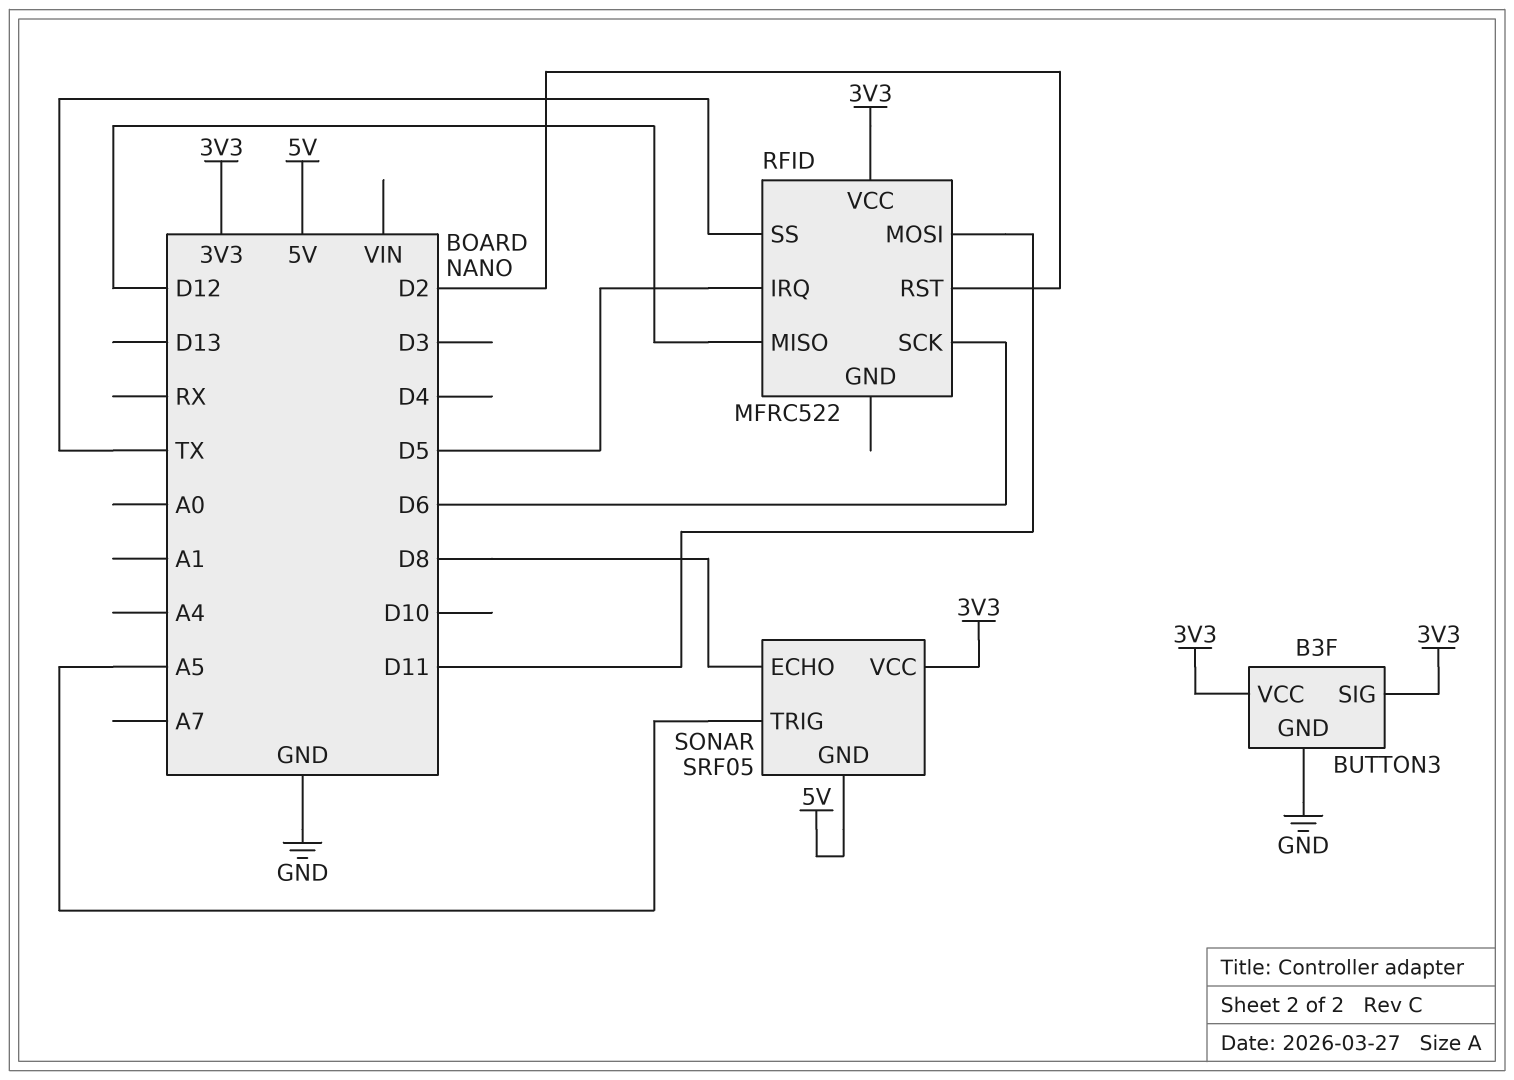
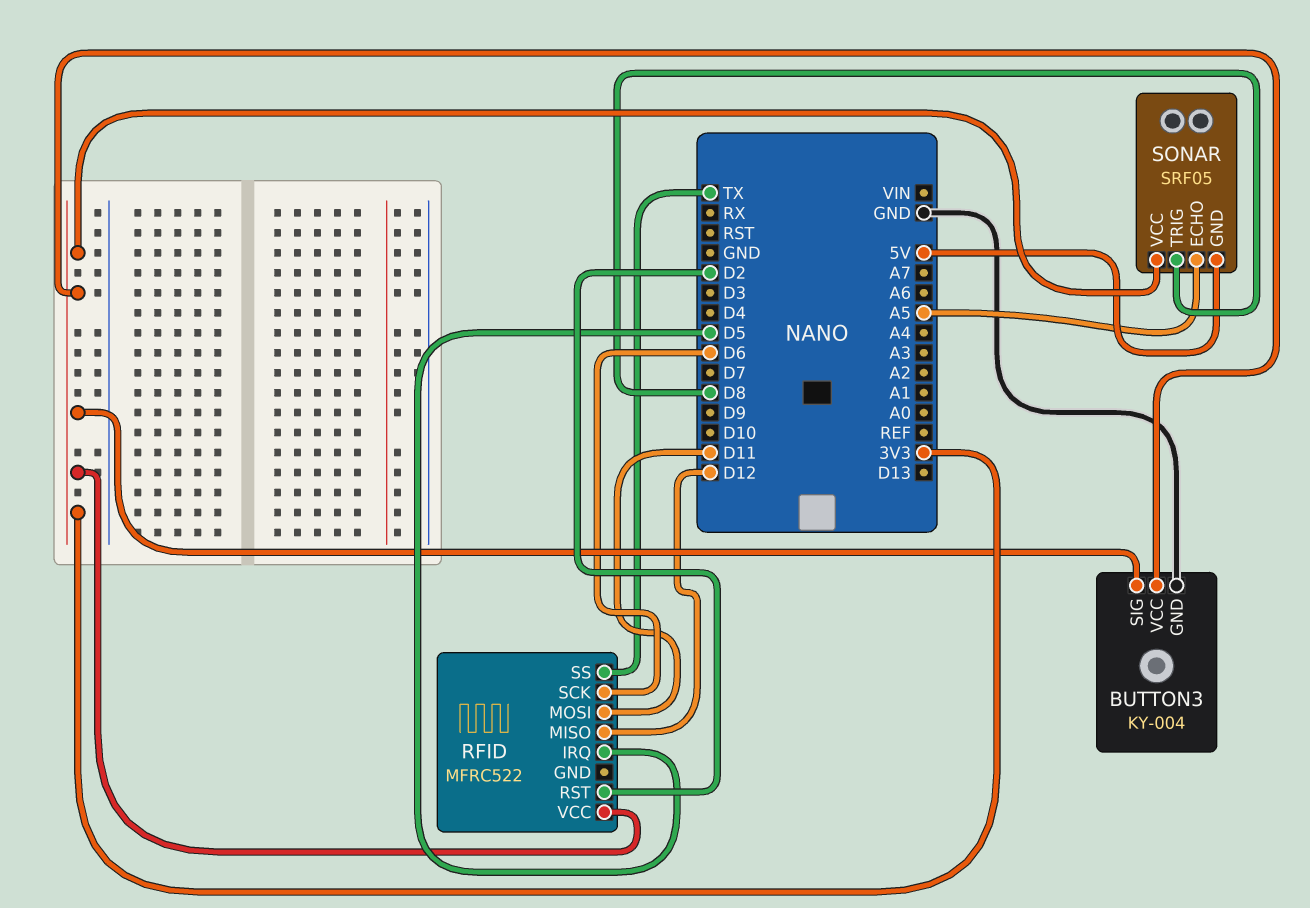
BUTTON3: B3F -> KY-004
SONAR pin ECHO: D8 -> A5
SONAR pin TRIG: A5 -> D8

